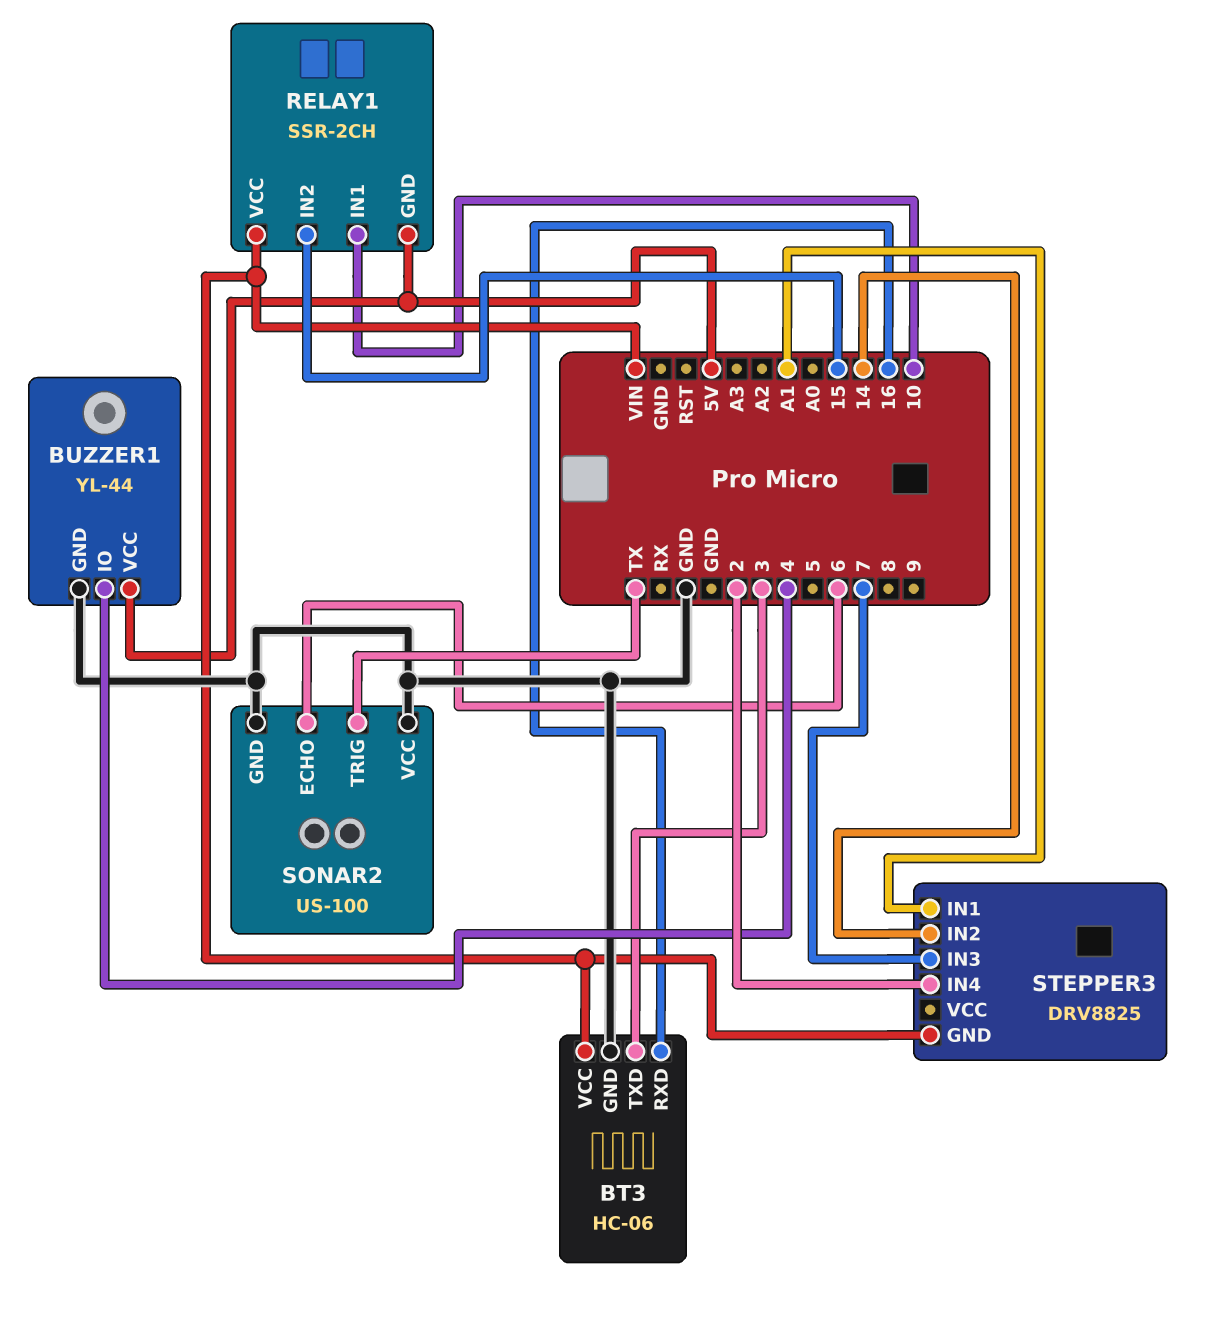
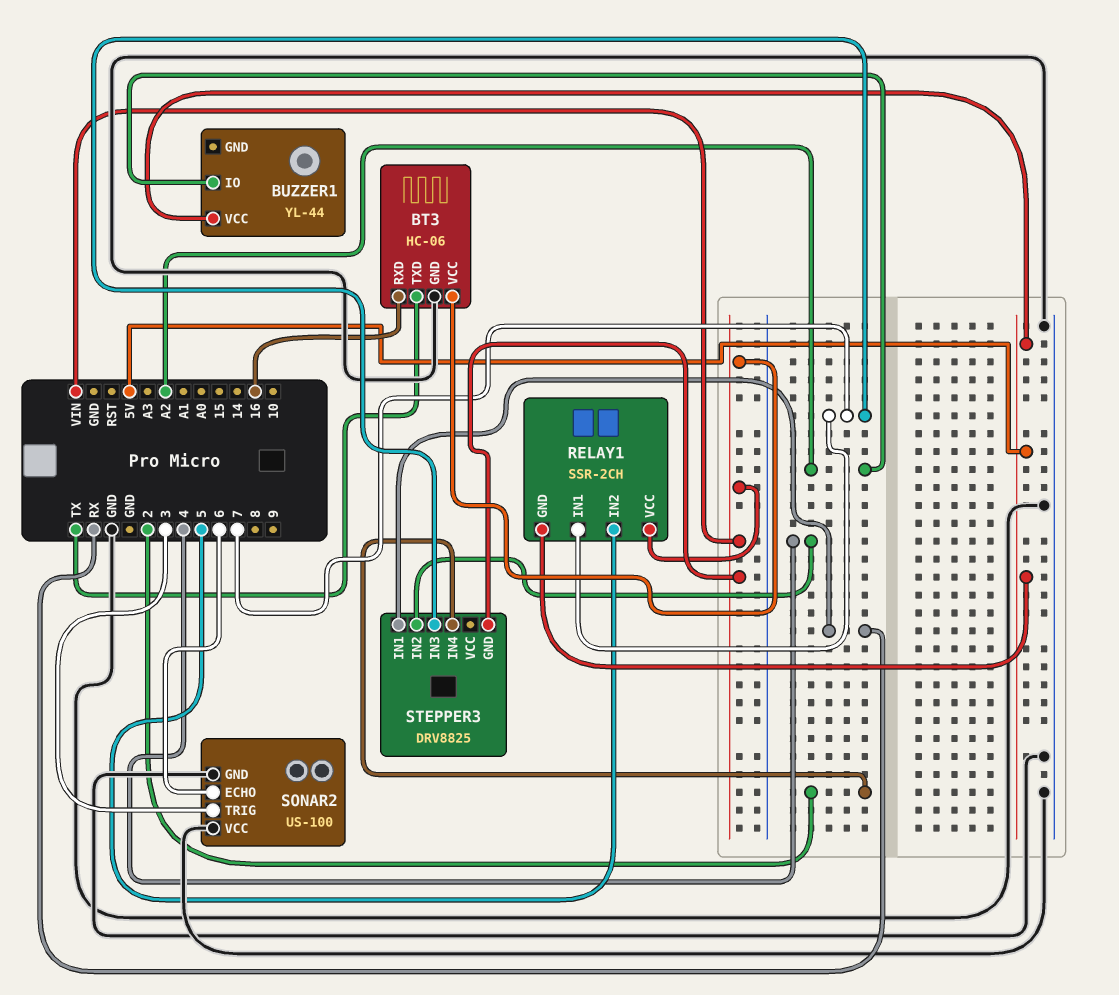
BT3 pin TXD: 3 -> TX
BUZZER1 pin GND: GND -> none
BUZZER1 pin IO: 4 -> A2
RELAY1 pin IN1: 10 -> 7
RELAY1 pin IN2: 15 -> 5
SONAR2 pin TRIG: TX -> 3
STEPPER3 pin IN1: A1 -> RX
STEPPER3 pin IN2: 14 -> 4

